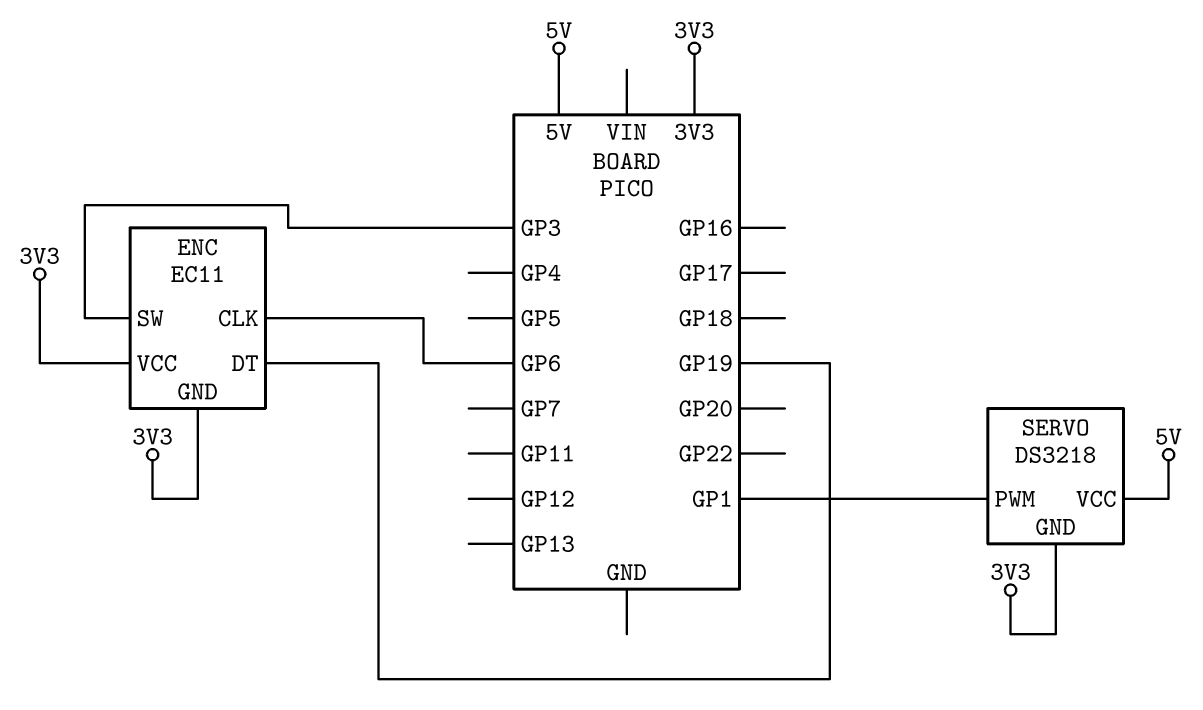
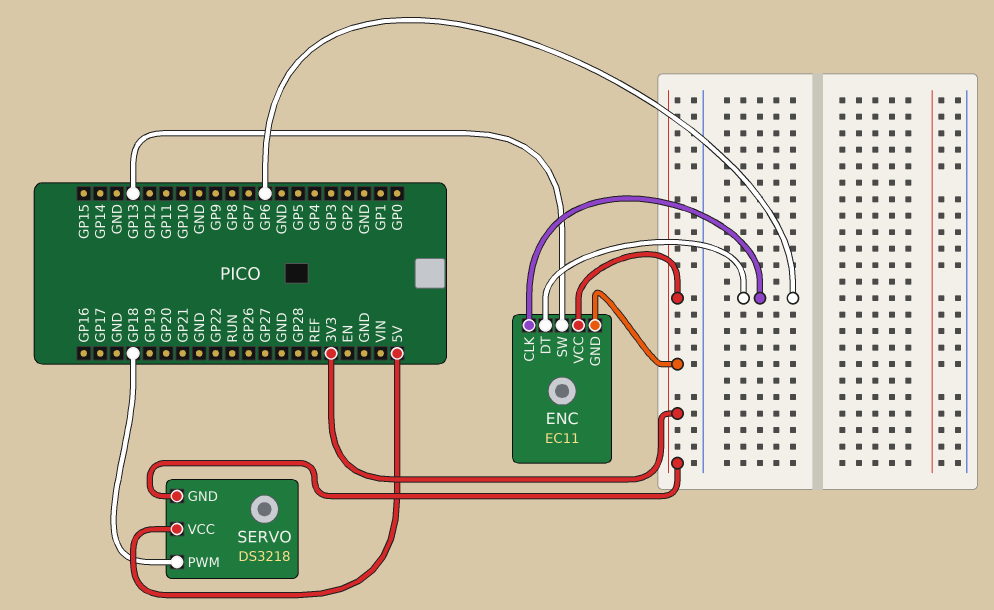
ENC pin DT: GP19 -> GP6
ENC pin SW: GP3 -> GP13
SERVO pin PWM: GP1 -> GP18

